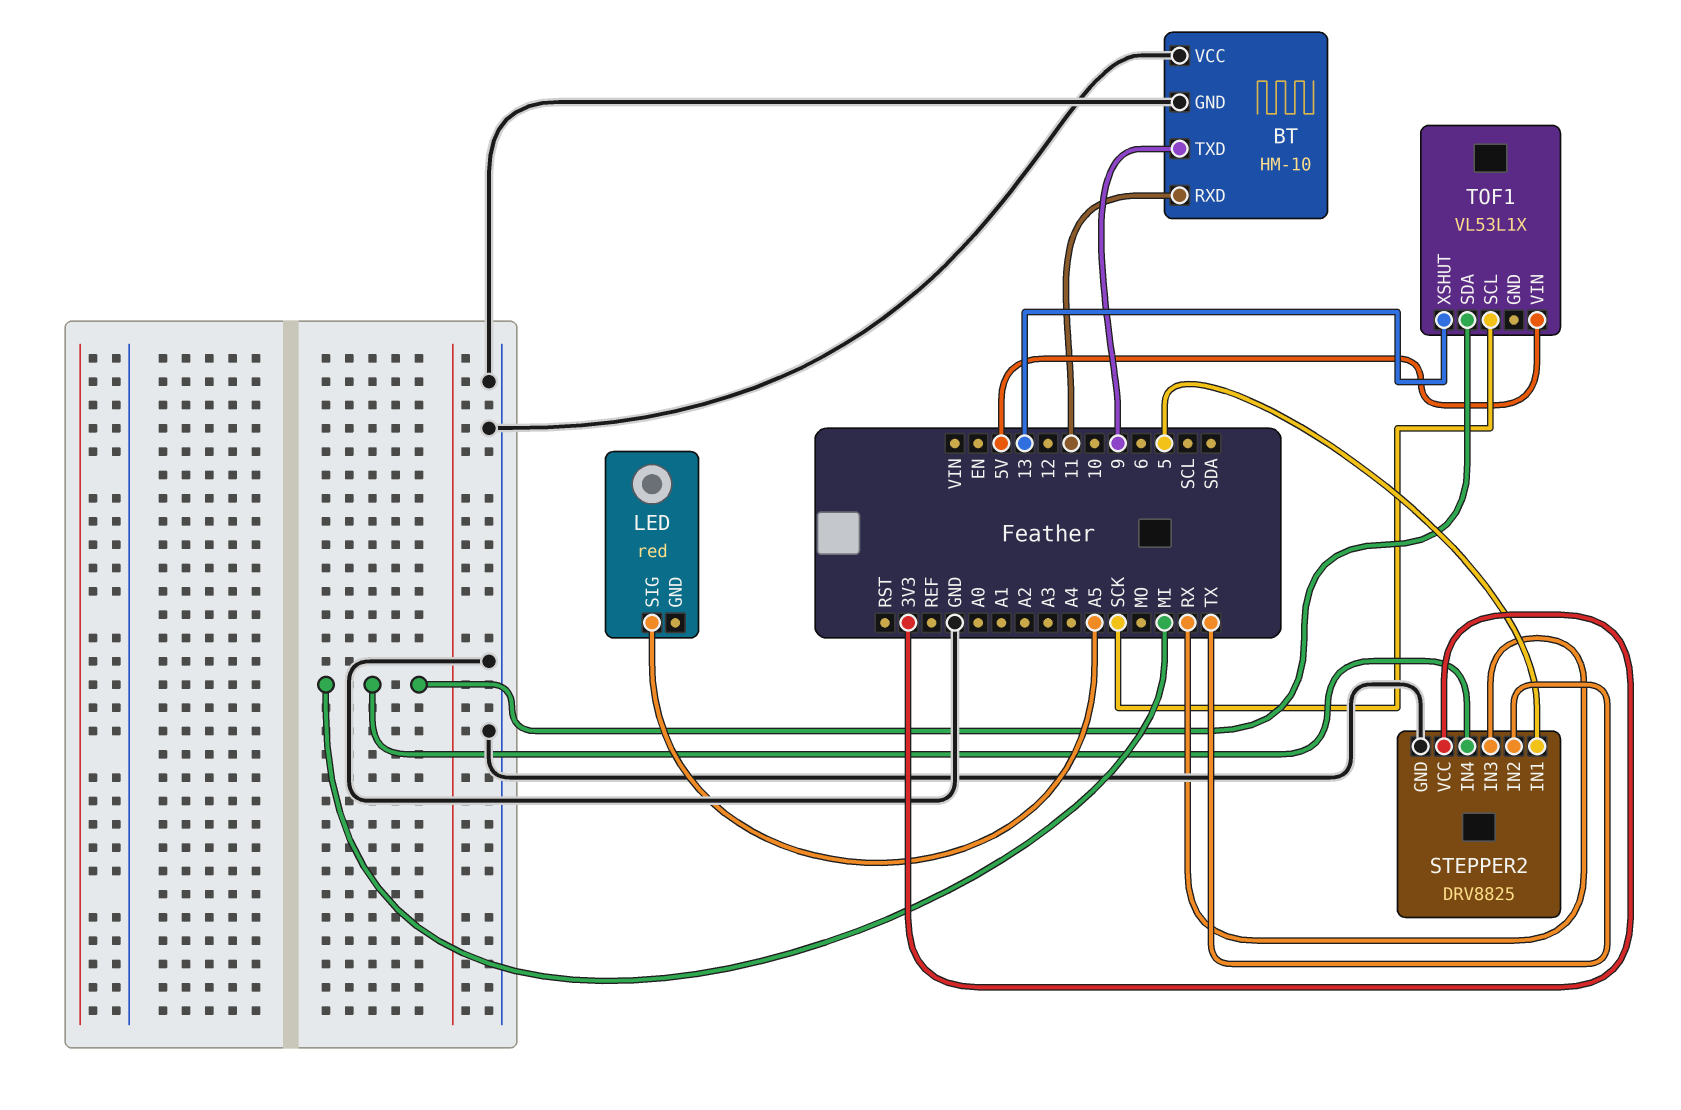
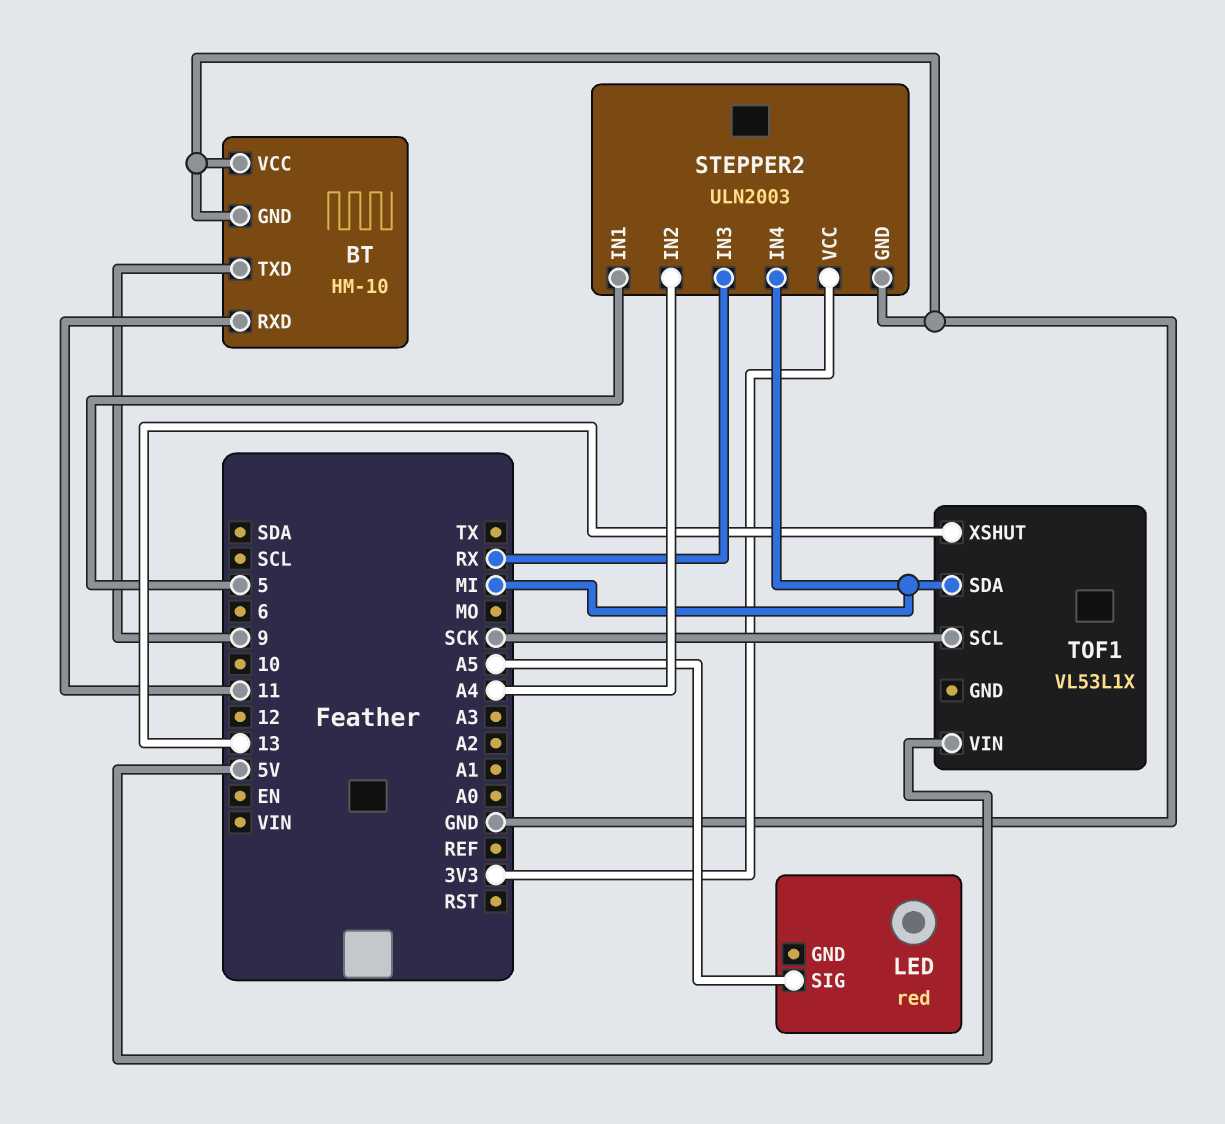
STEPPER2: DRV8825 -> ULN2003
STEPPER2 pin IN2: TX -> A4

